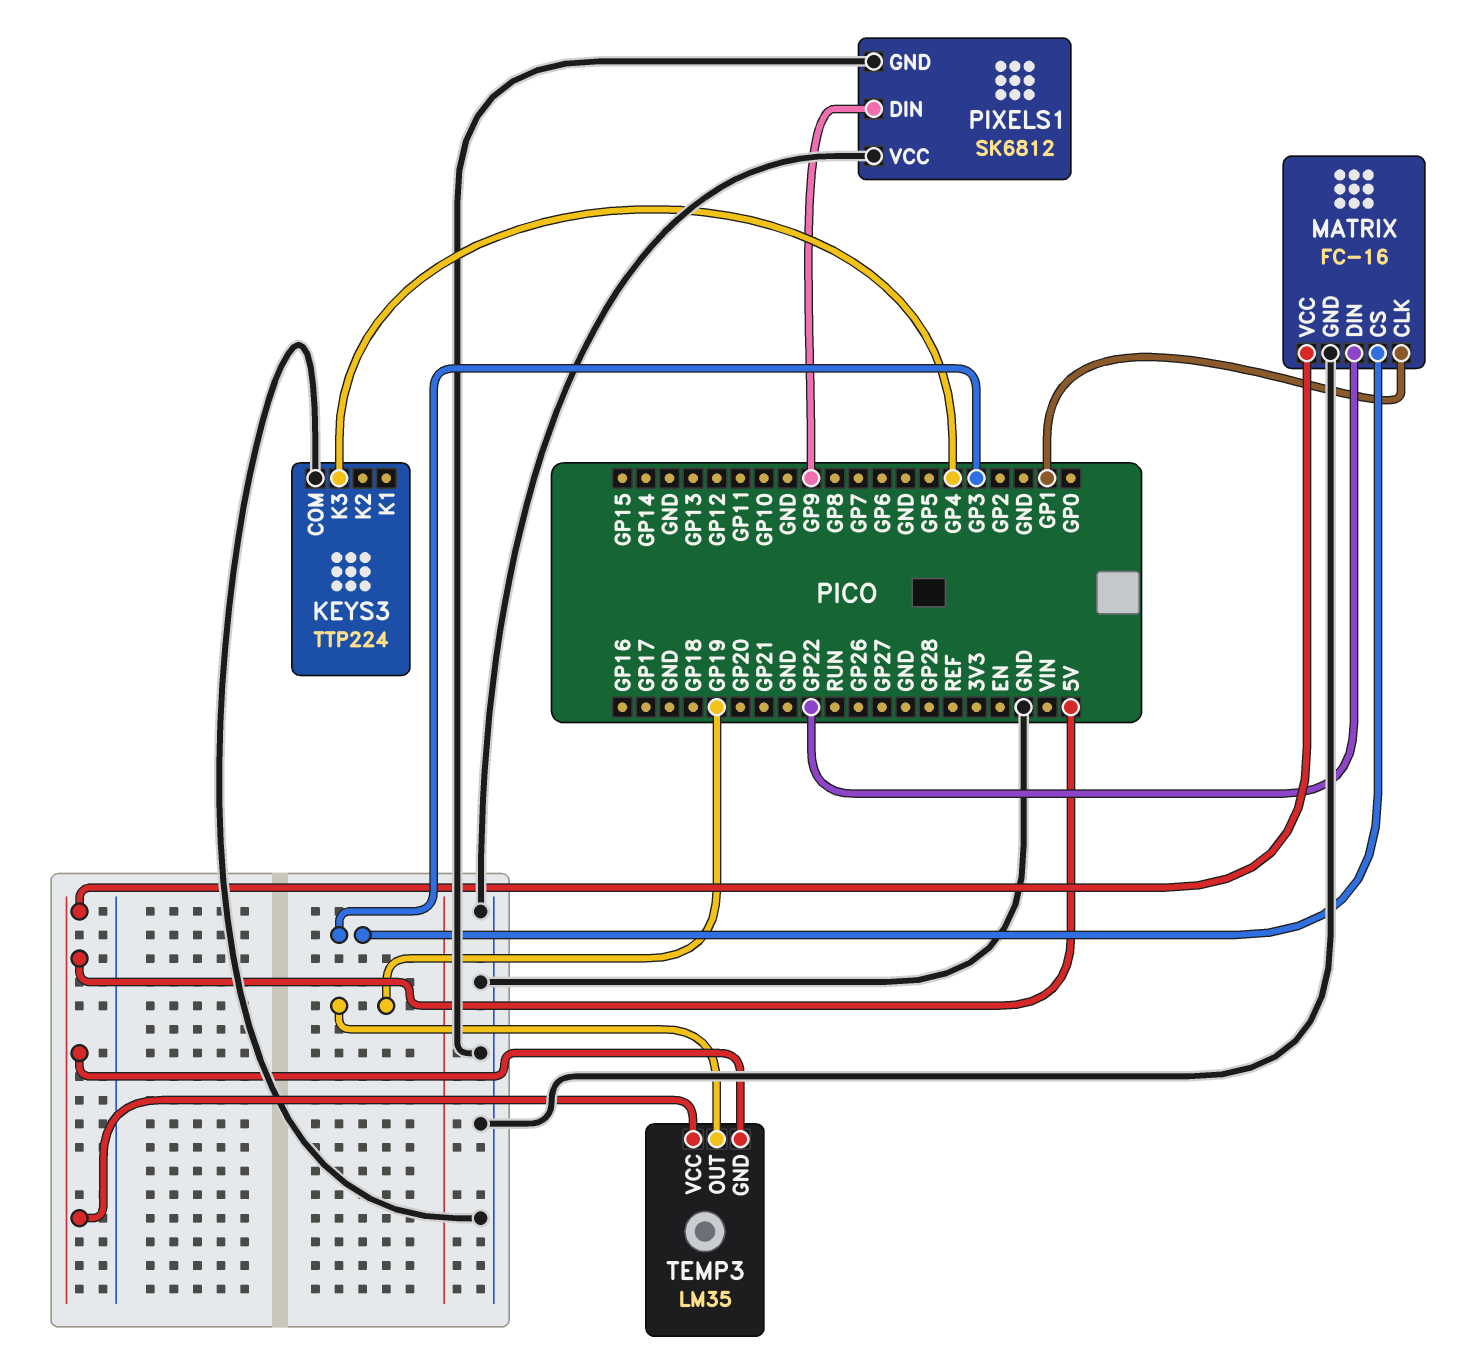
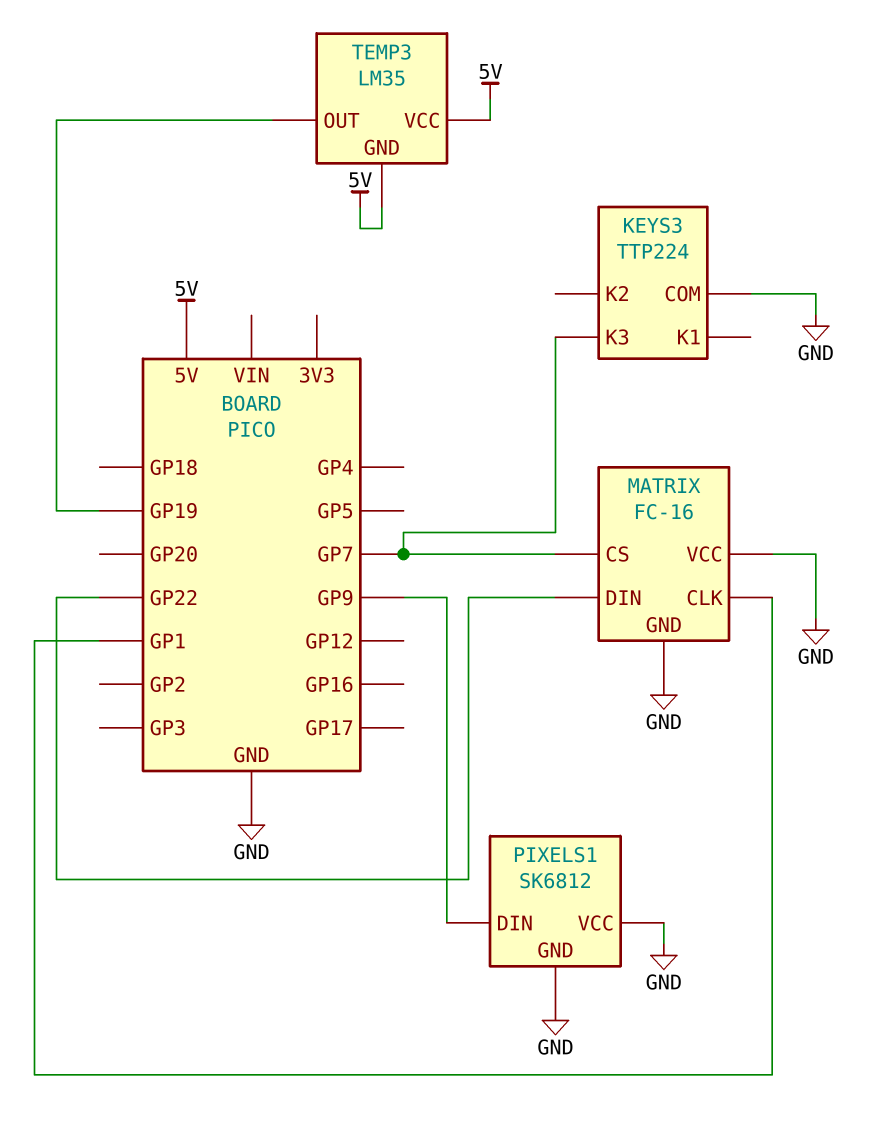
KEYS3 pin K3: GP4 -> GP7
MATRIX pin CS: GP3 -> GP7
MATRIX pin VCC: 5V -> GND

